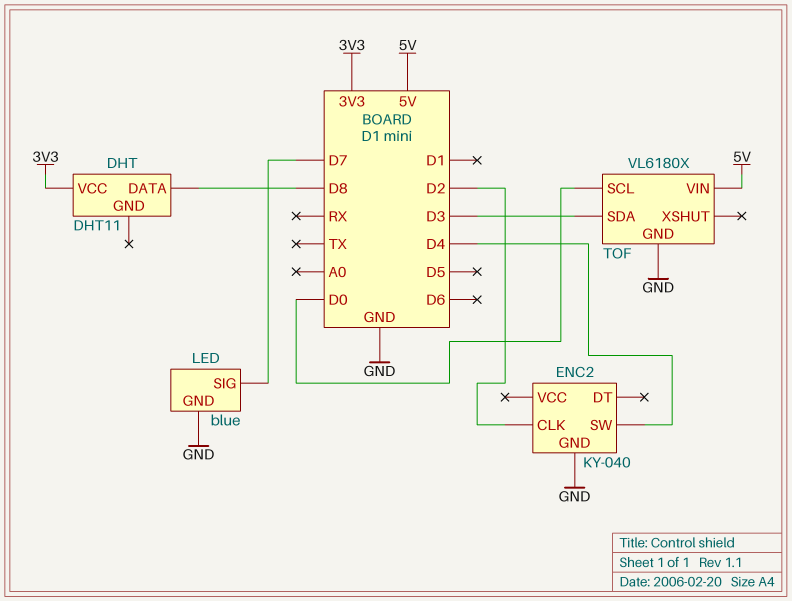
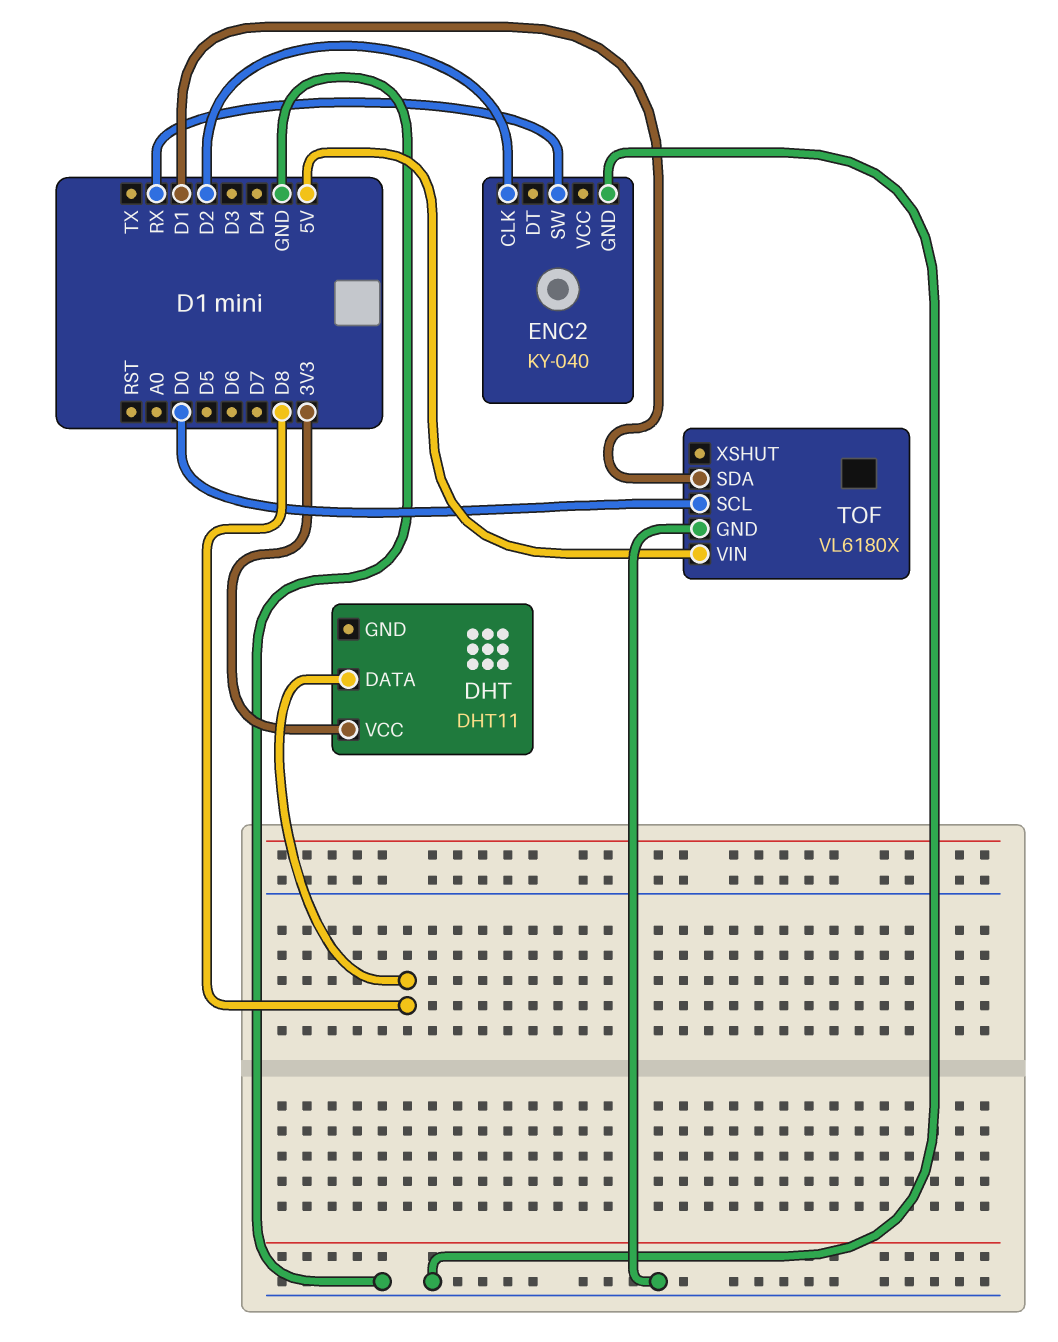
ENC2 pin SW: D4 -> RX
LED: blue -> none
LED pin GND: GND -> none
LED pin SIG: D7 -> none
TOF pin SDA: D3 -> D1

